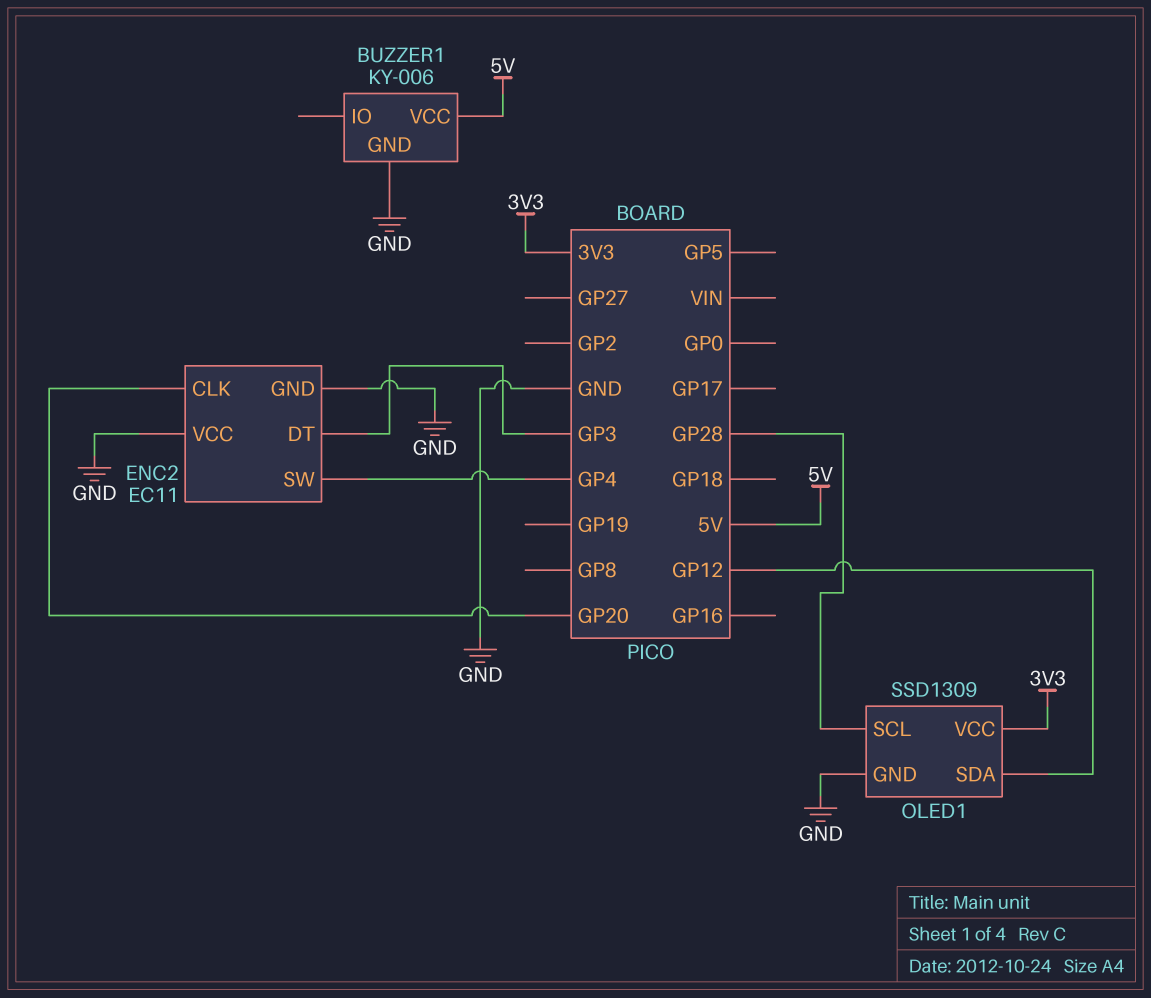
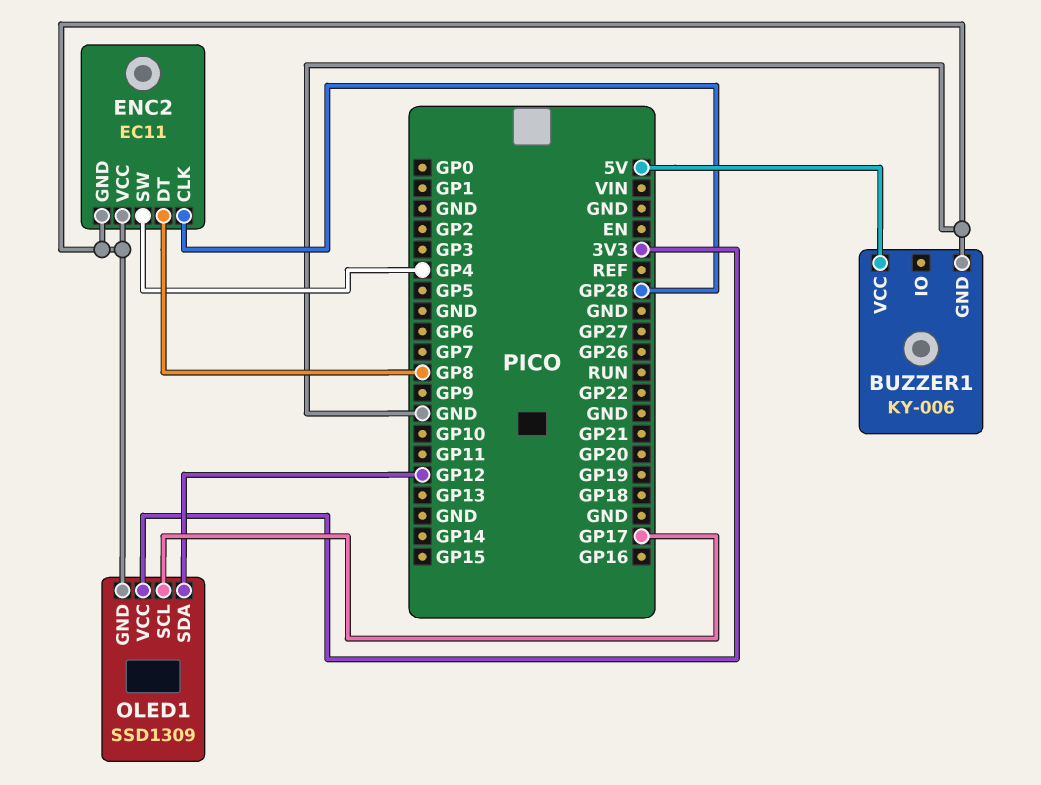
ENC2 pin CLK: GP20 -> GP28
ENC2 pin DT: GP3 -> GP8
OLED1 pin SCL: GP28 -> GP17

